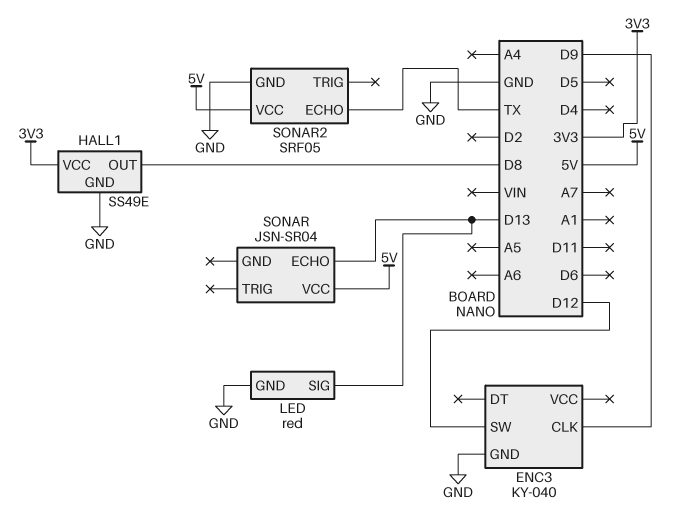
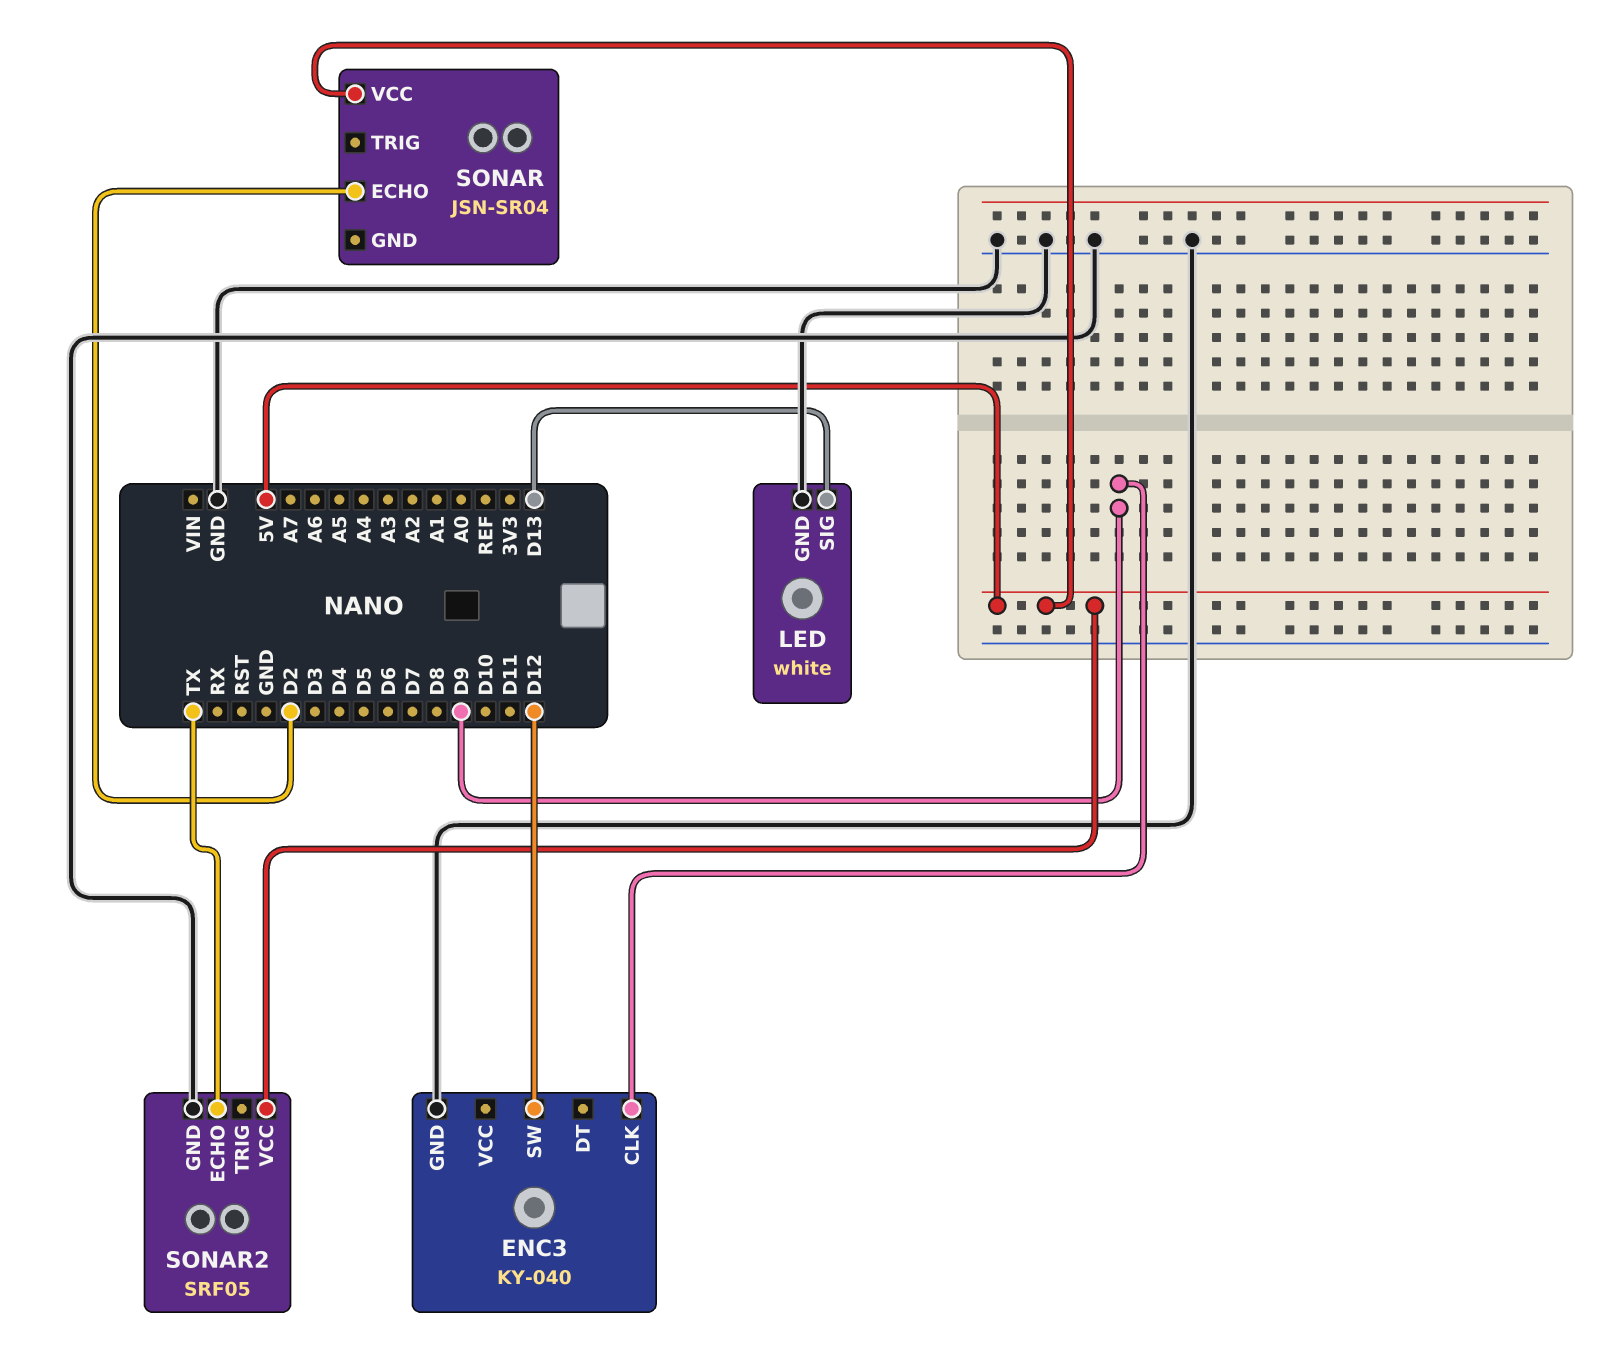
HALL1: SS49E -> none
HALL1 pin GND: GND -> none
HALL1 pin OUT: D8 -> none
HALL1 pin VCC: 3V3 -> none
LED: red -> white
SONAR pin ECHO: D13 -> D2

